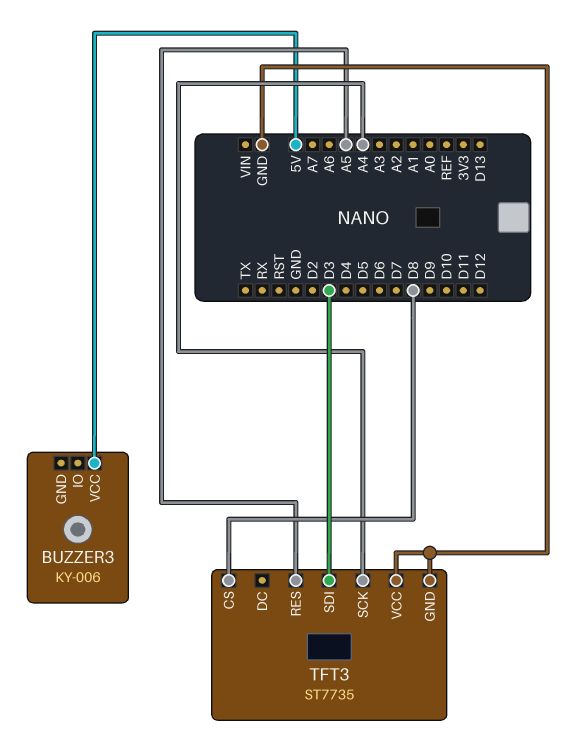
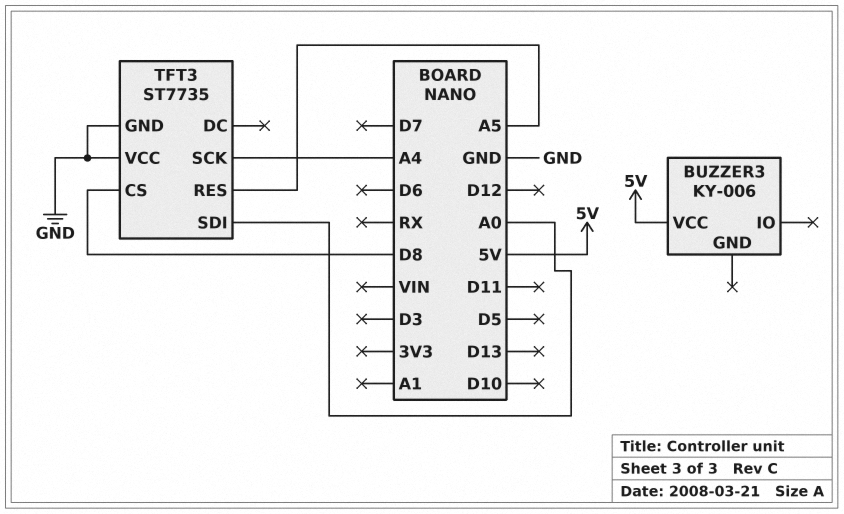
TFT3 pin SDI: D3 -> A0

